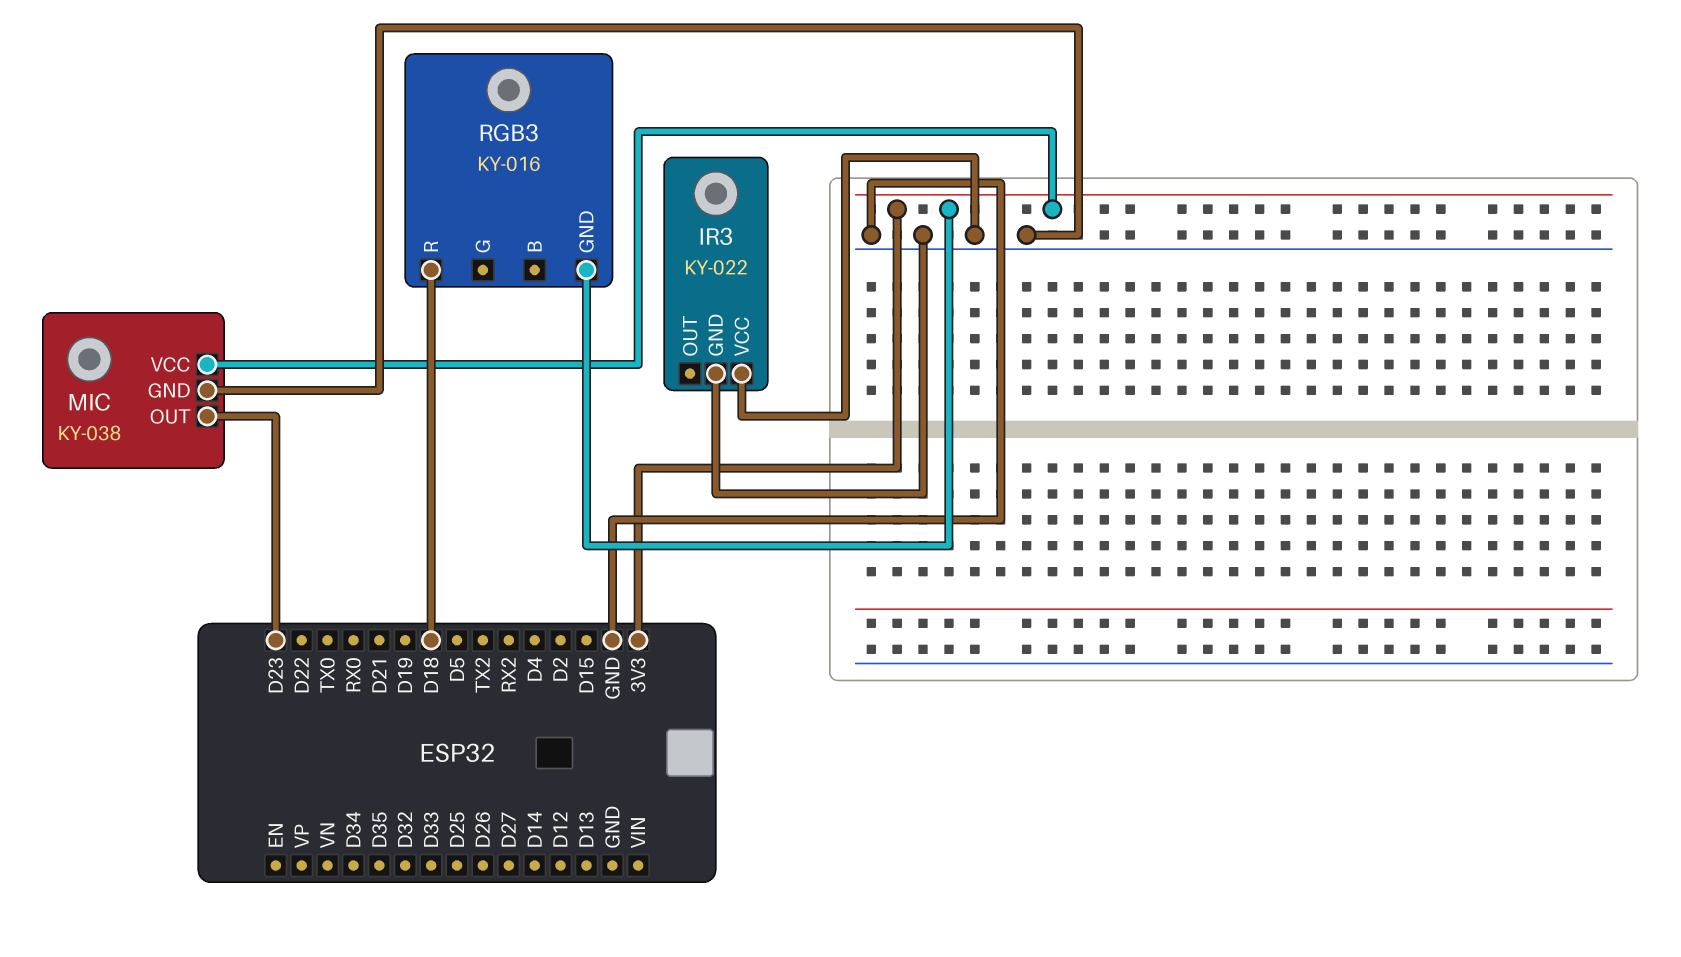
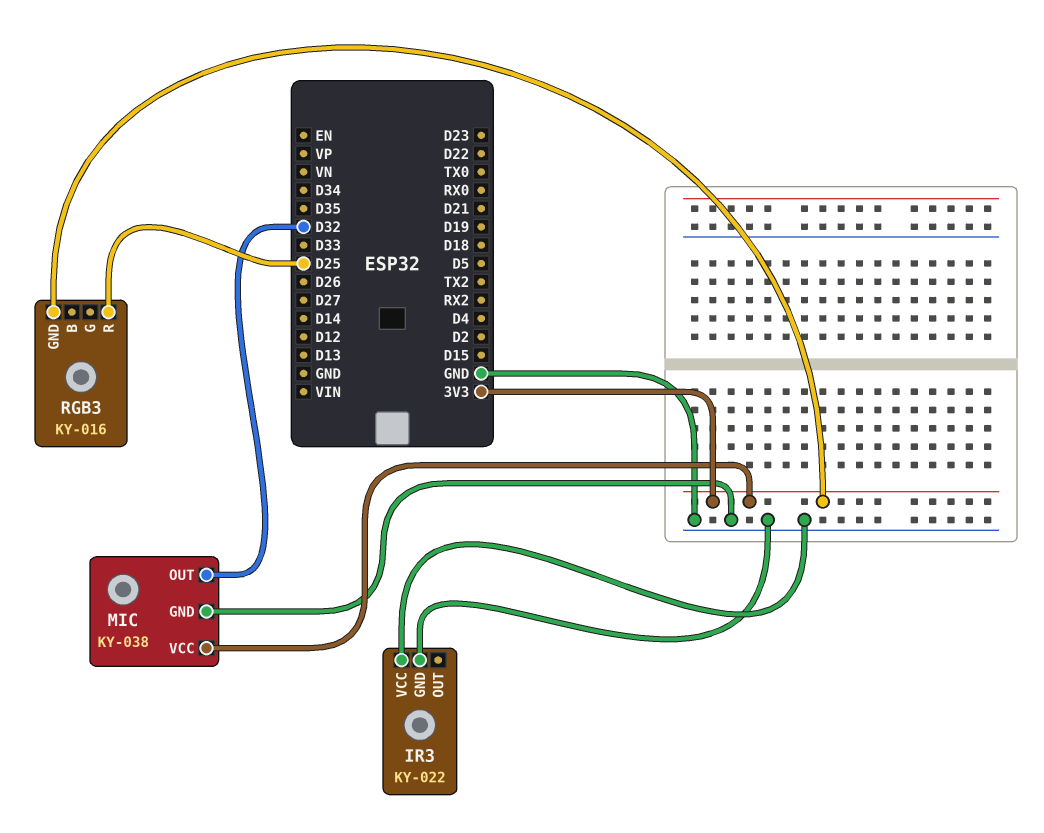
MIC pin OUT: D23 -> D32
RGB3 pin R: D18 -> D25

